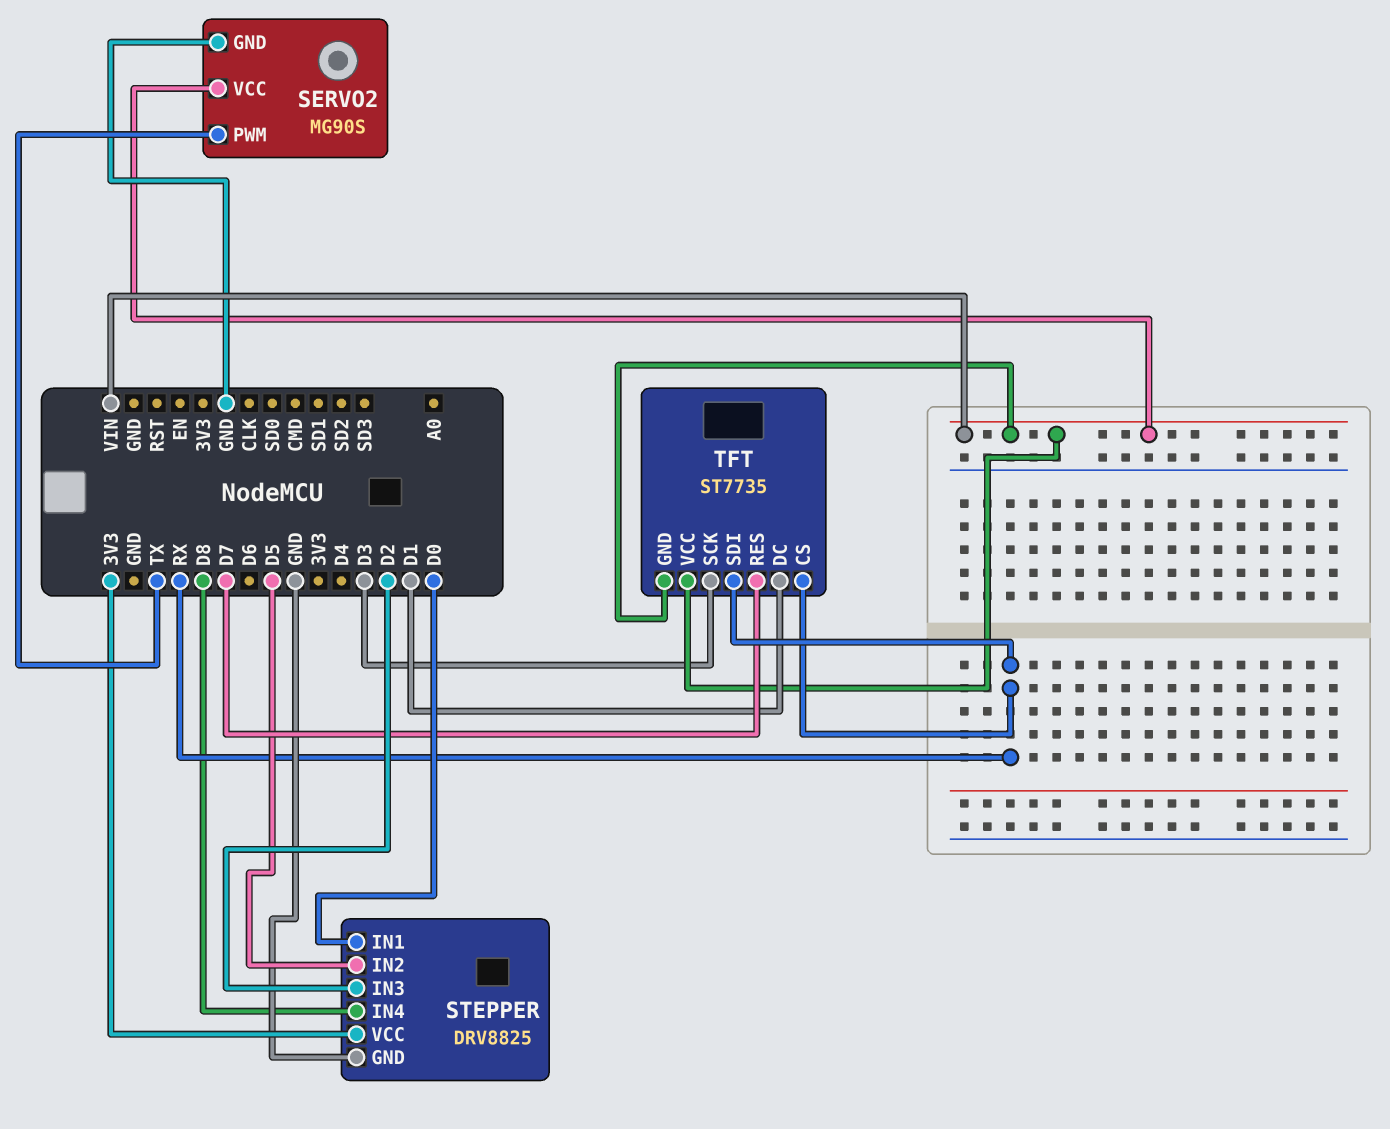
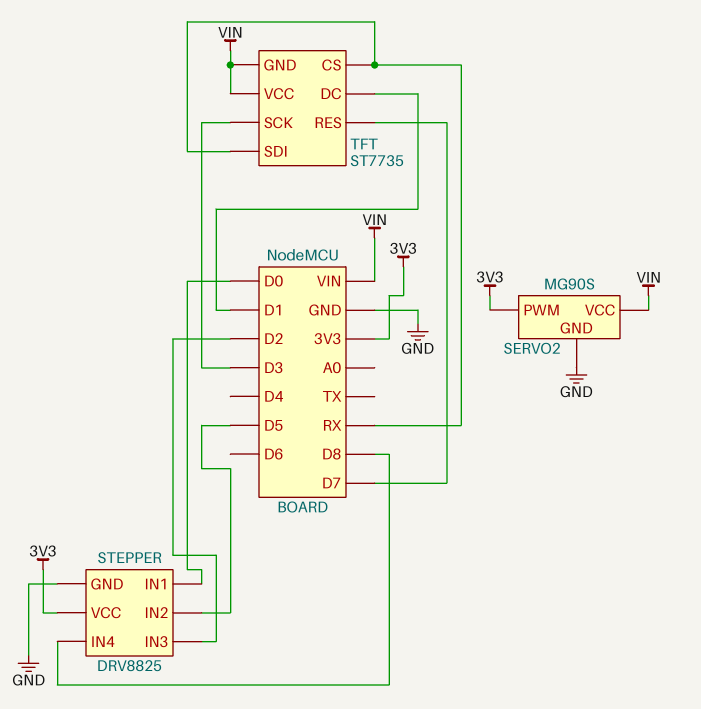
SERVO2 pin PWM: TX -> 3V3

